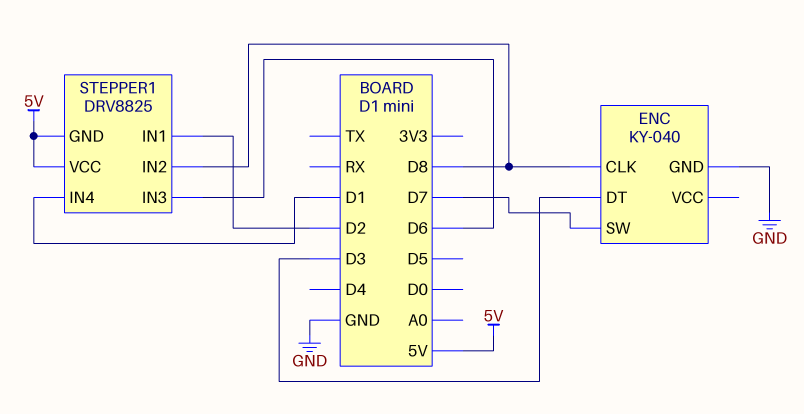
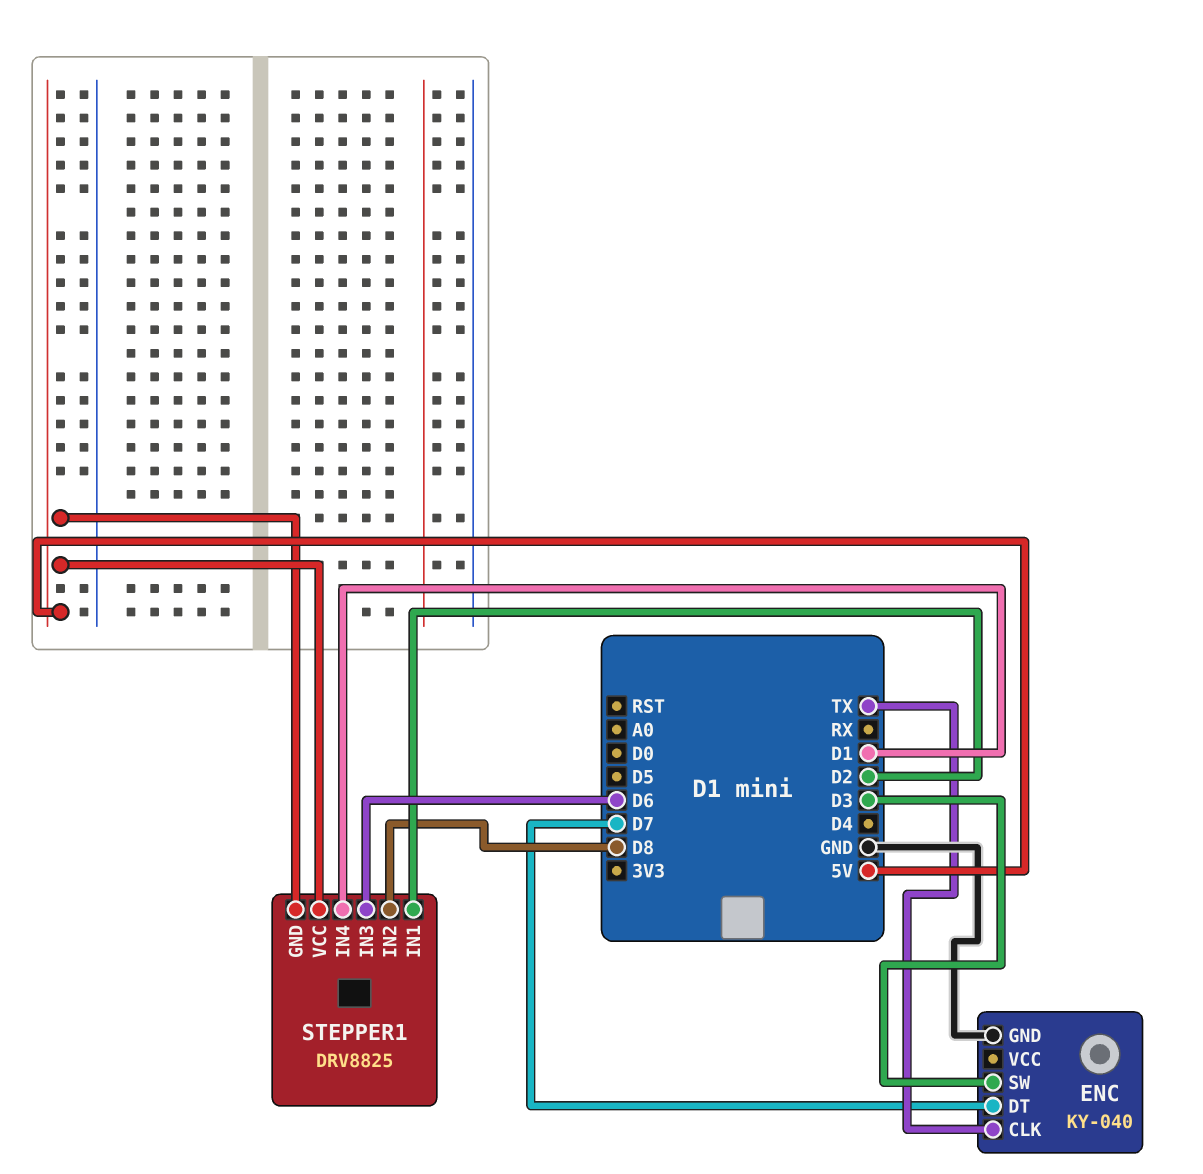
ENC pin CLK: D8 -> TX
ENC pin DT: D3 -> D7
ENC pin SW: D7 -> D3

